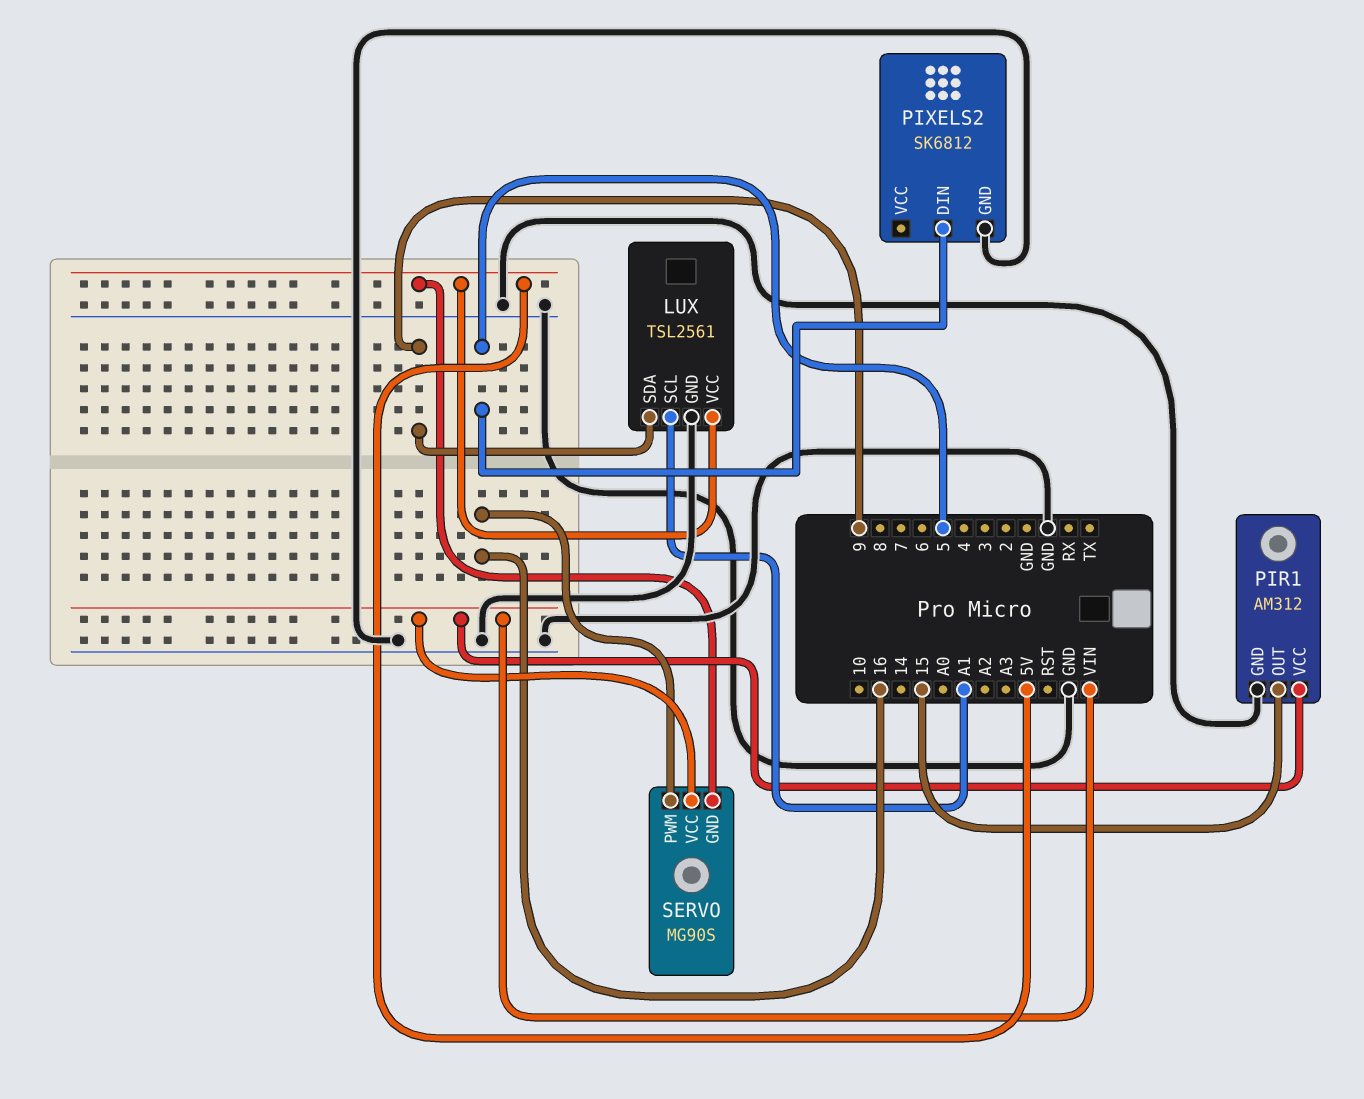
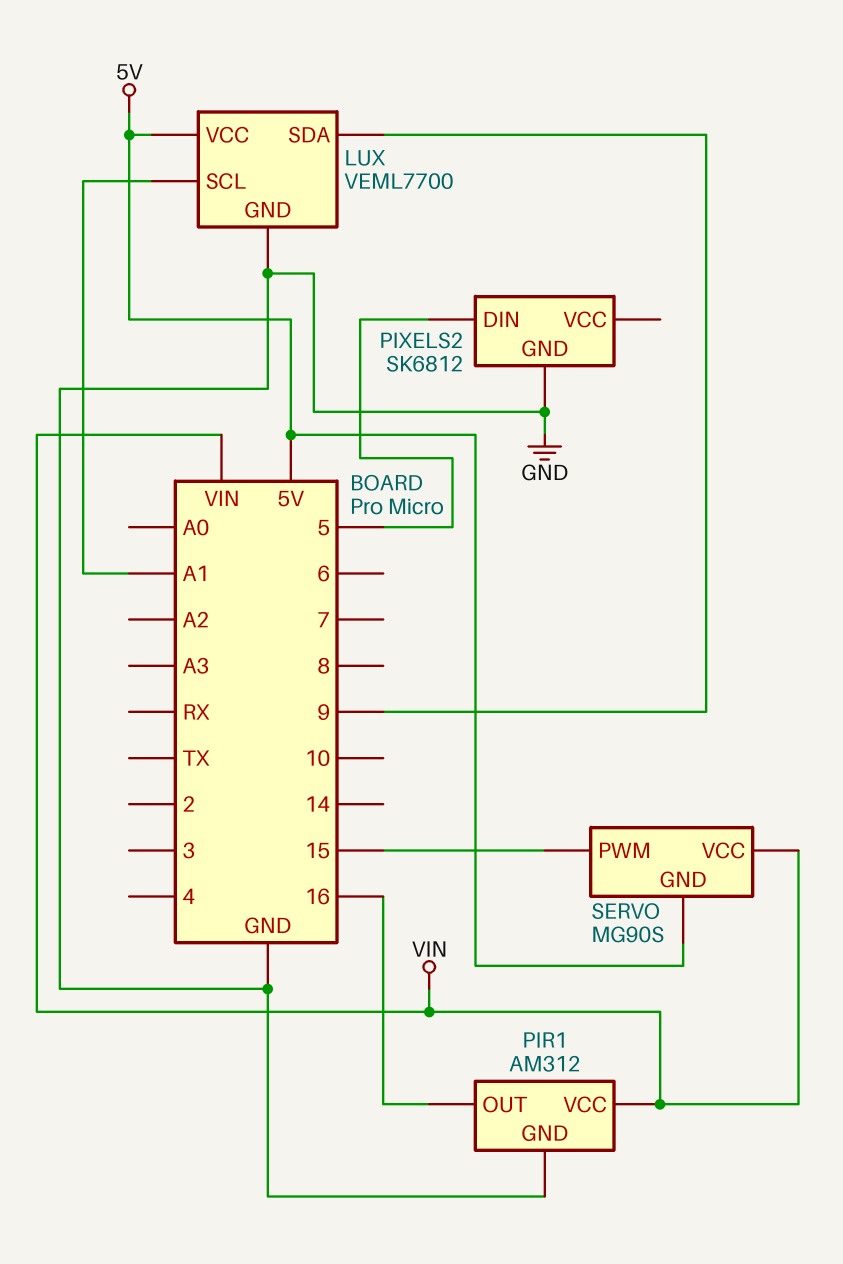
LUX: TSL2561 -> VEML7700
PIR1 pin OUT: 15 -> 16
SERVO pin PWM: 16 -> 15

